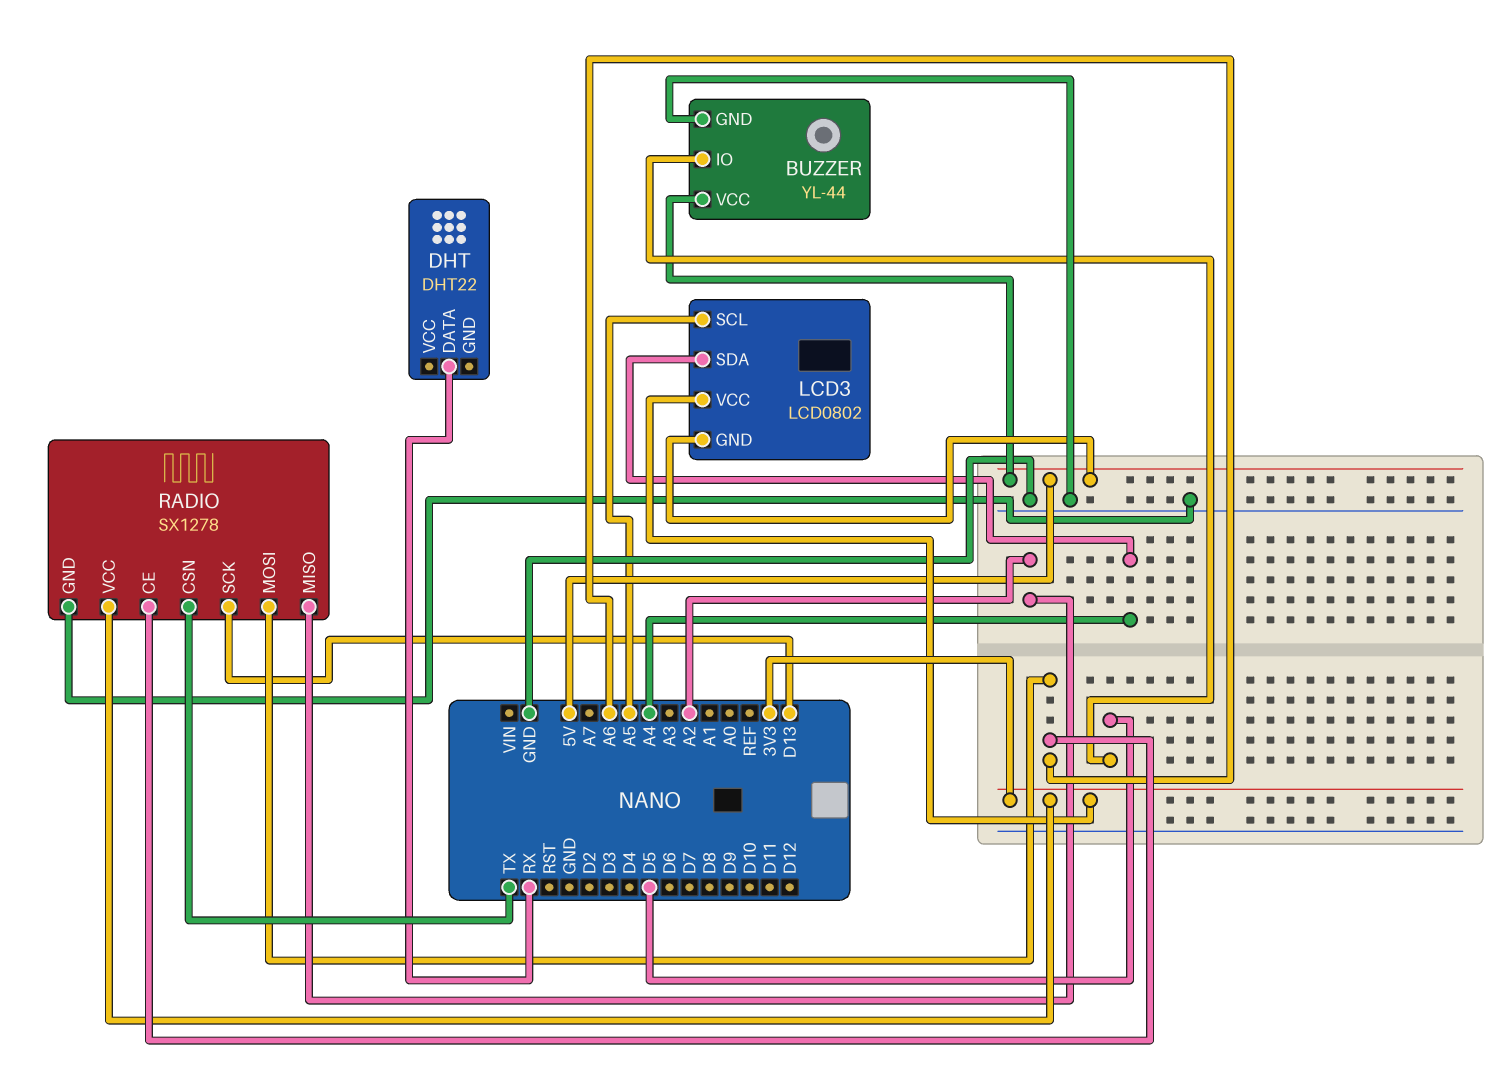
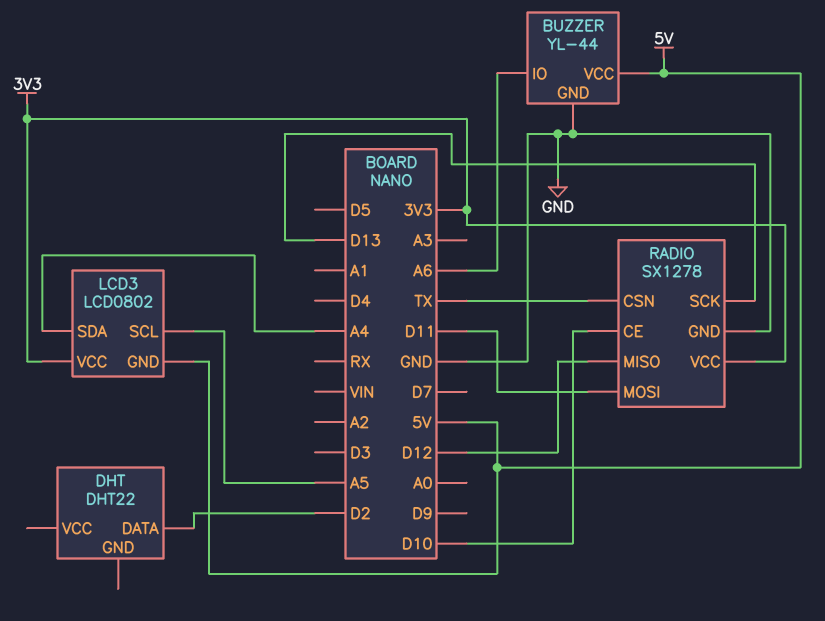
BUZZER pin IO: D5 -> A6
DHT pin DATA: RX -> D2
RADIO pin CE: A6 -> D10
RADIO pin MISO: A2 -> D12
RADIO pin MOSI: A6 -> D11

